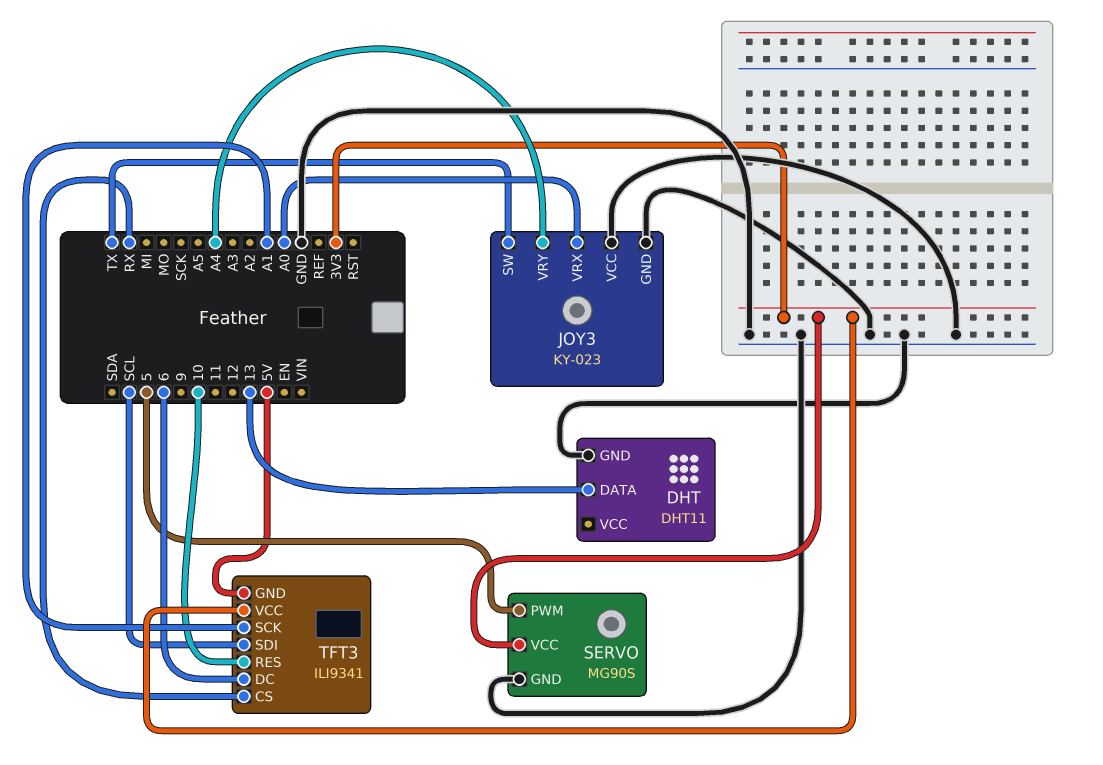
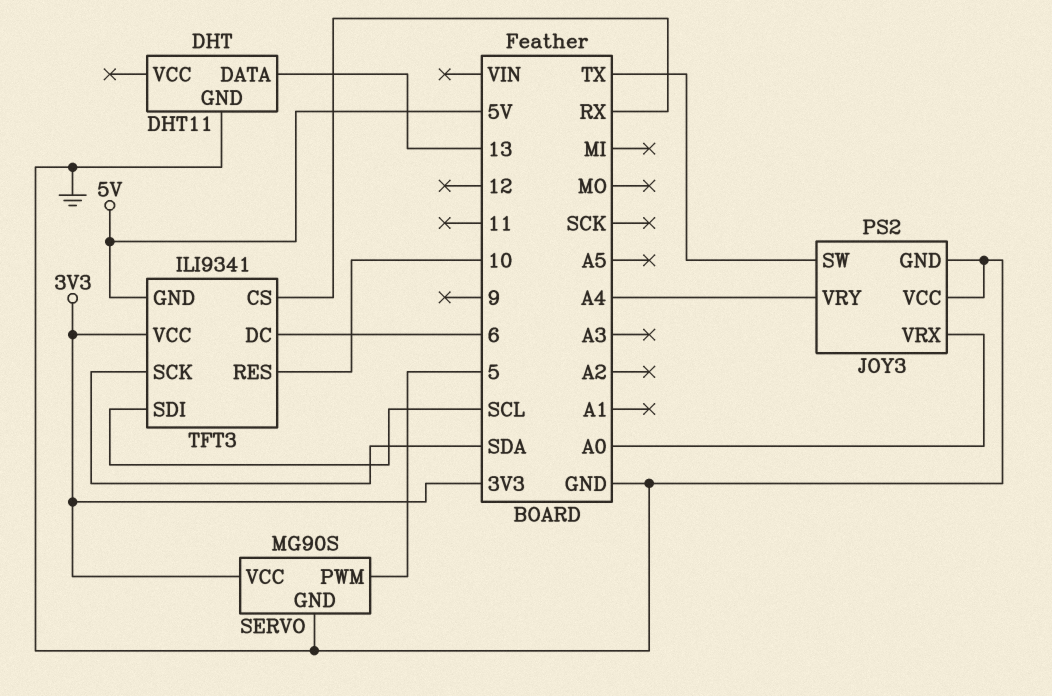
JOY3: KY-023 -> PS2
TFT3 pin SCK: A1 -> SDA

